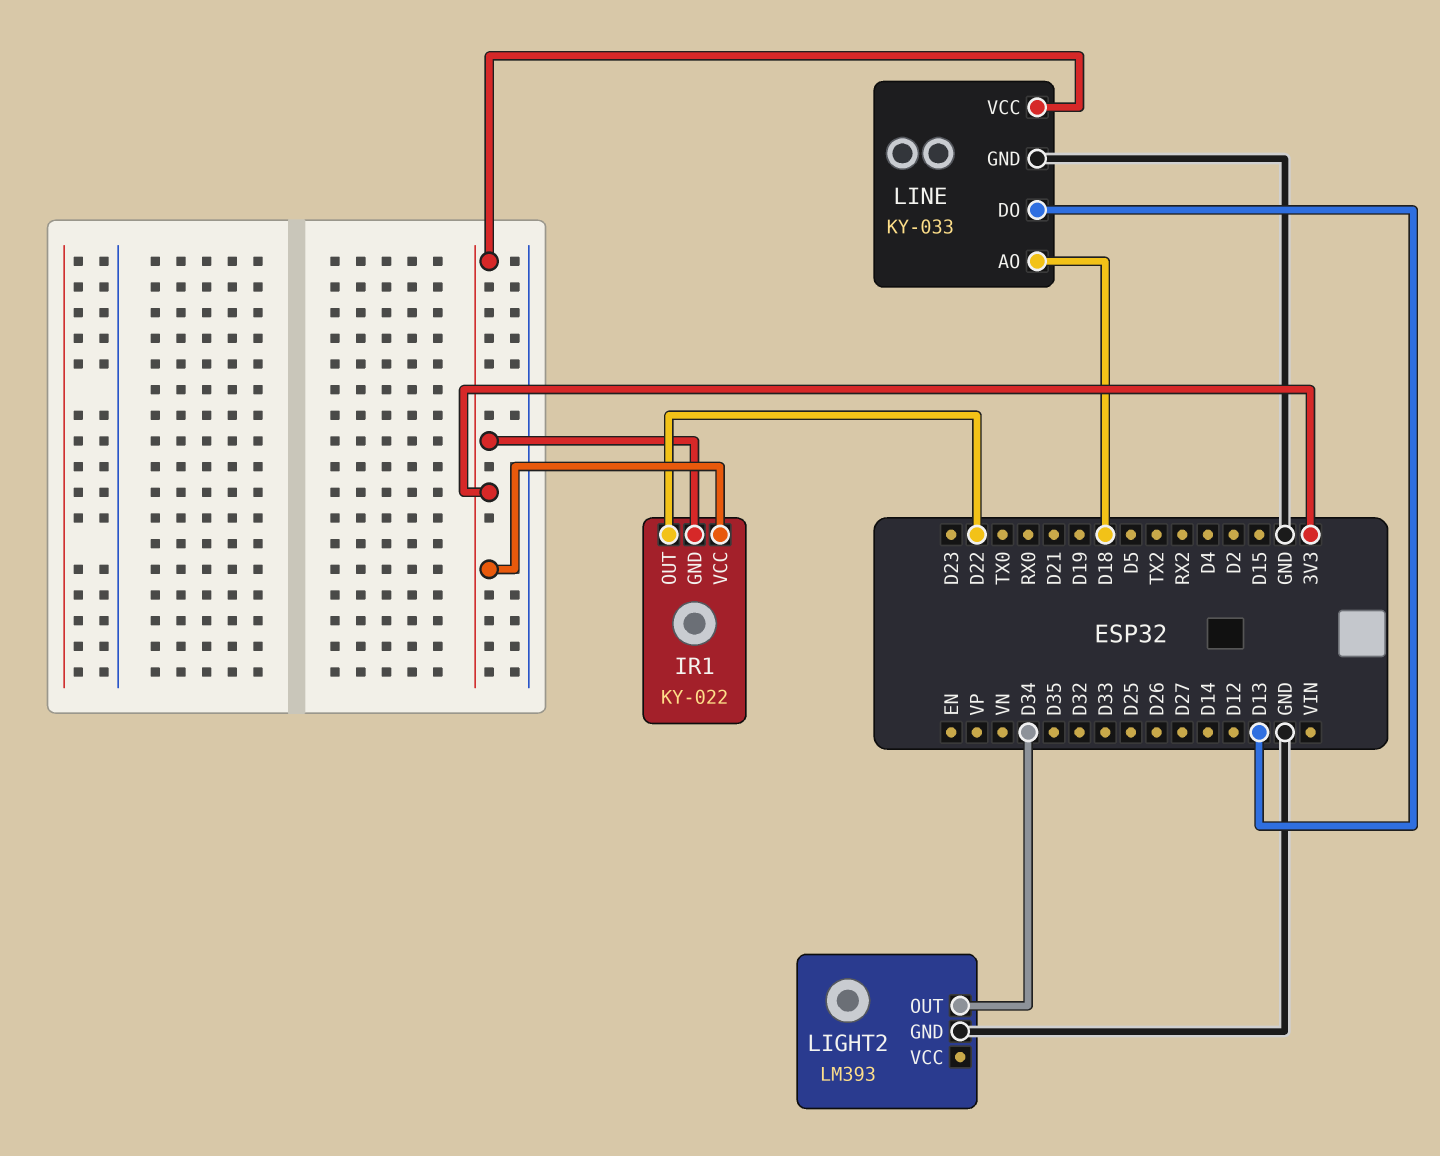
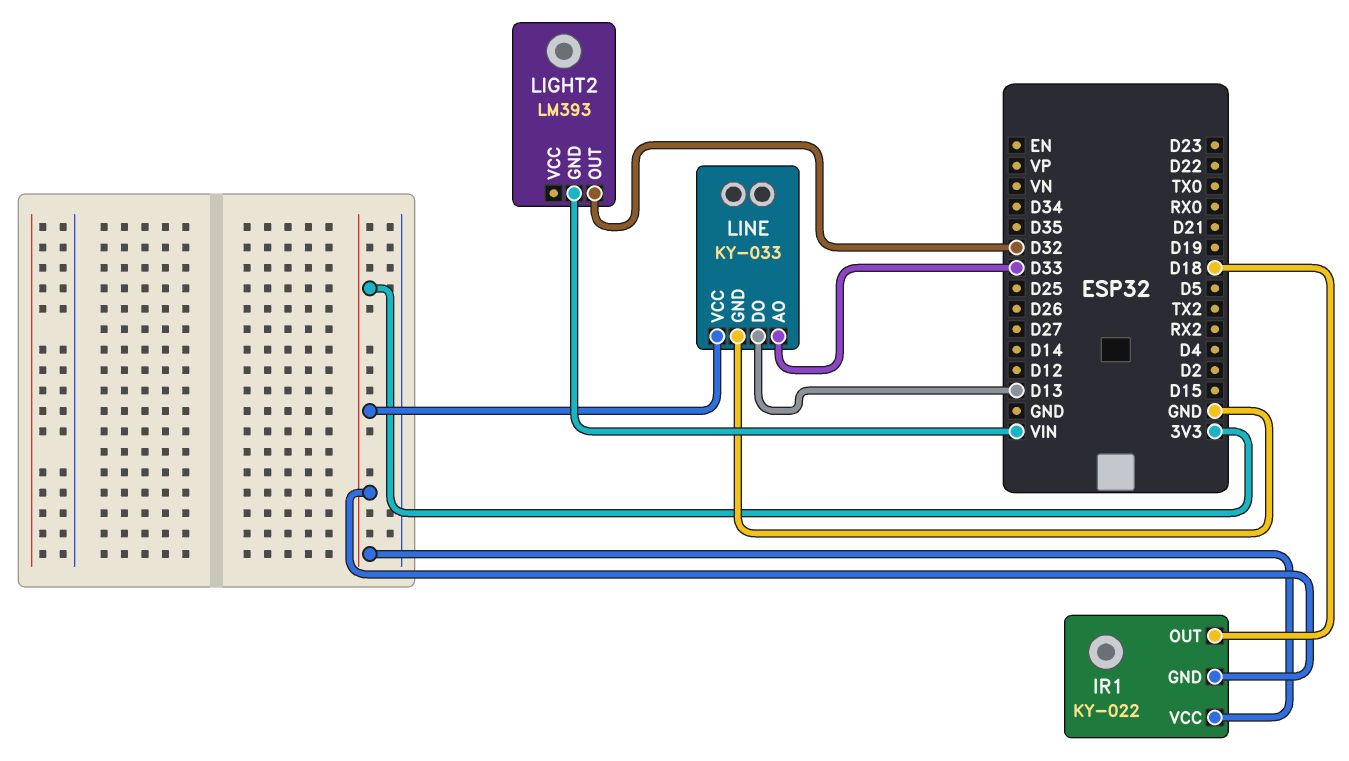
IR1 pin OUT: D22 -> D18
LIGHT2 pin GND: GND -> VIN
LIGHT2 pin OUT: D34 -> D32
LINE pin AO: D18 -> D33

